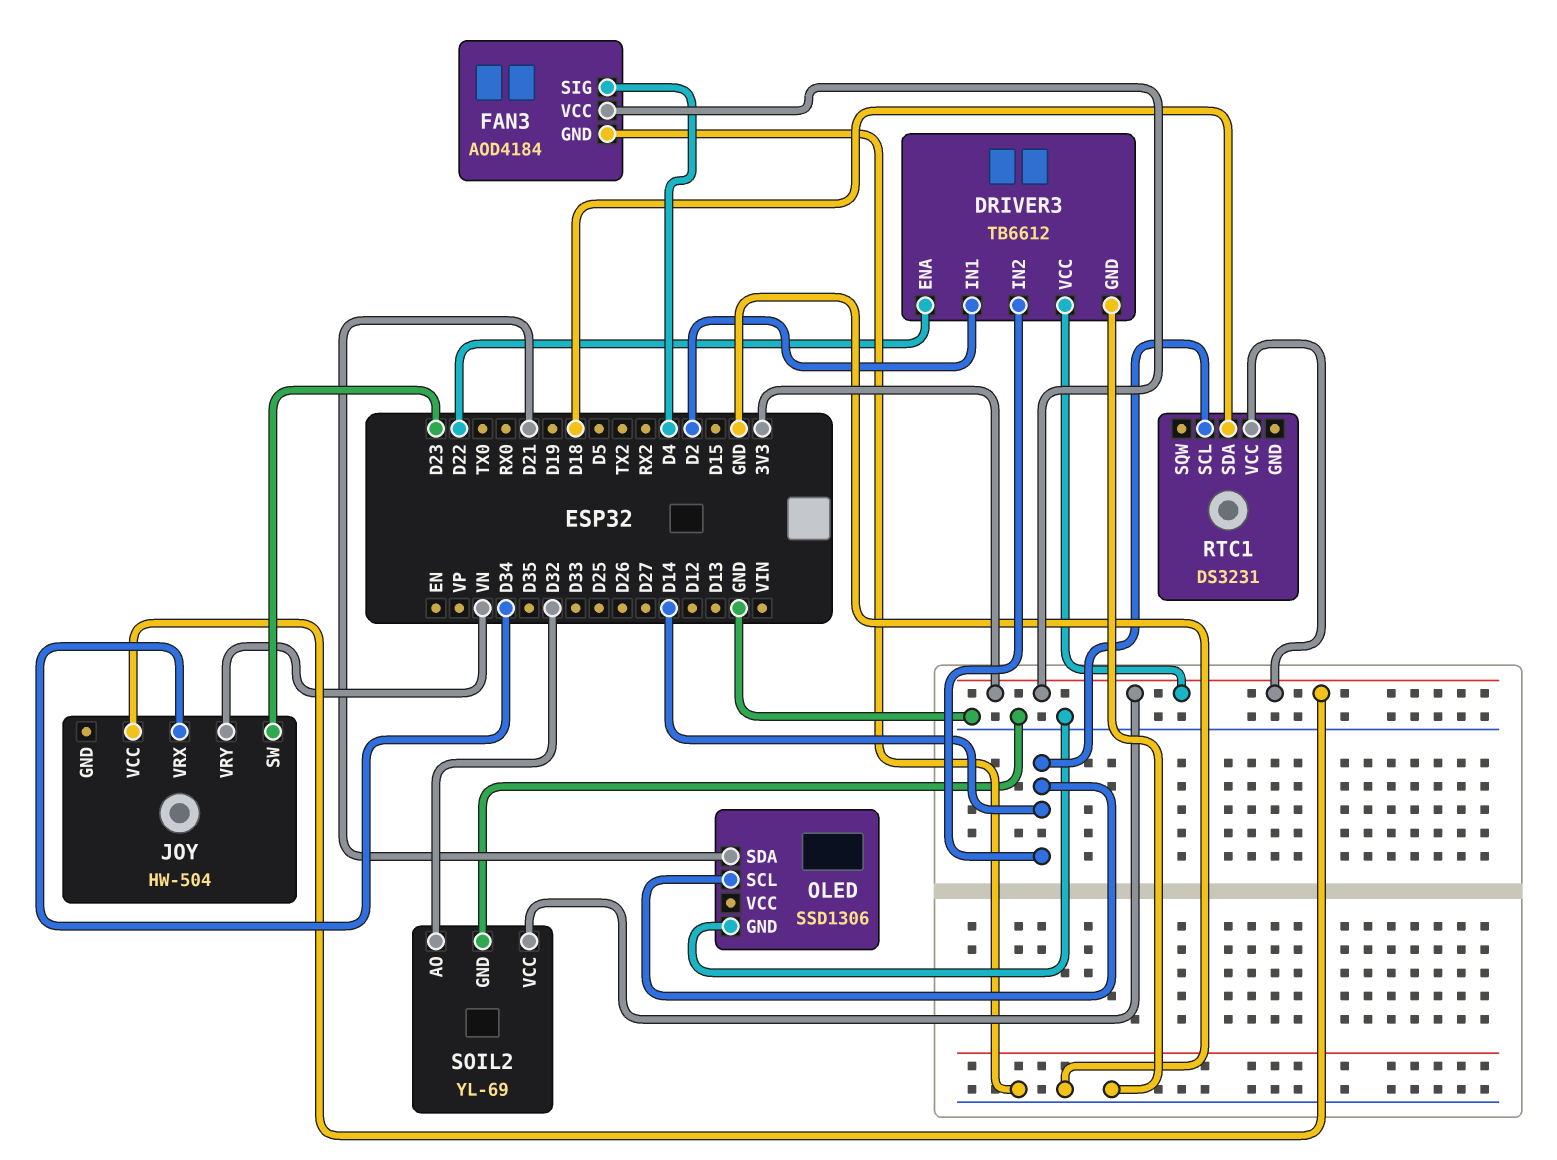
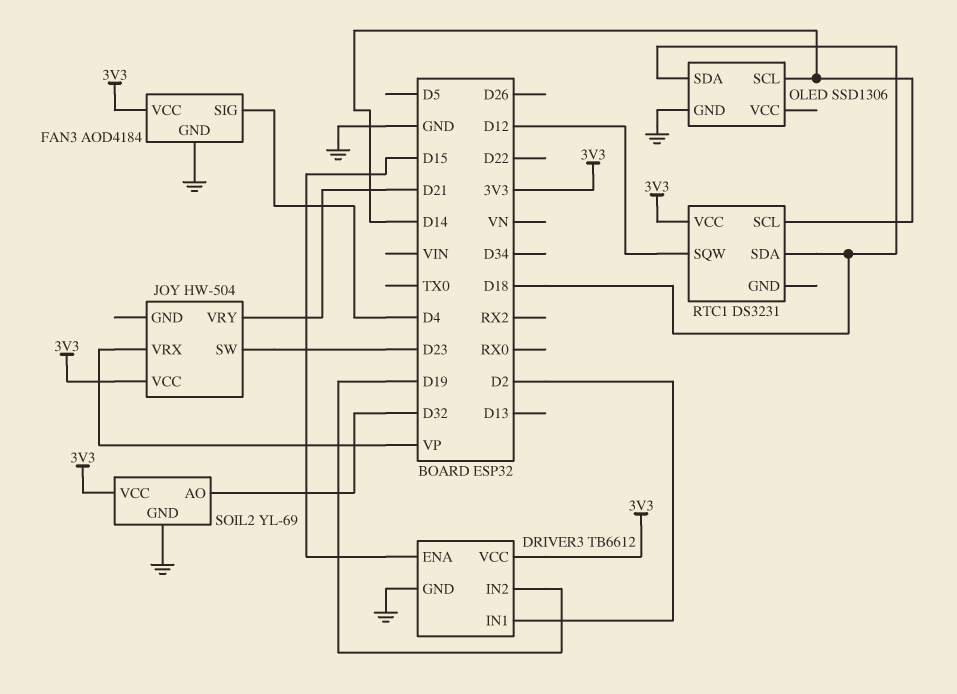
DRIVER3 pin ENA: D22 -> D15
DRIVER3 pin IN2: D14 -> D19
JOY pin VRX: D34 -> VP
JOY pin VRY: VN -> D21
OLED pin SDA: D21 -> D18
RTC1 pin SQW: none -> D12

